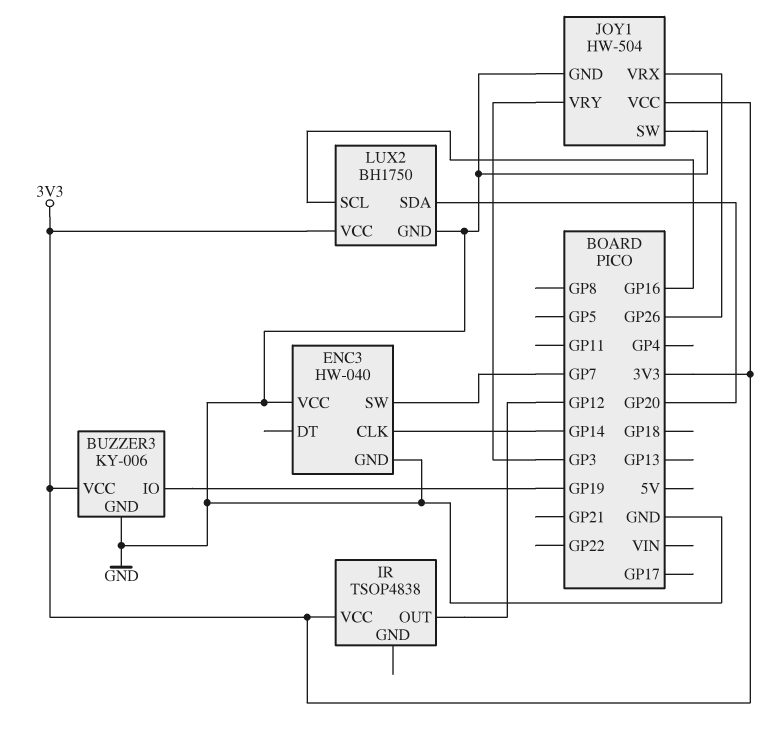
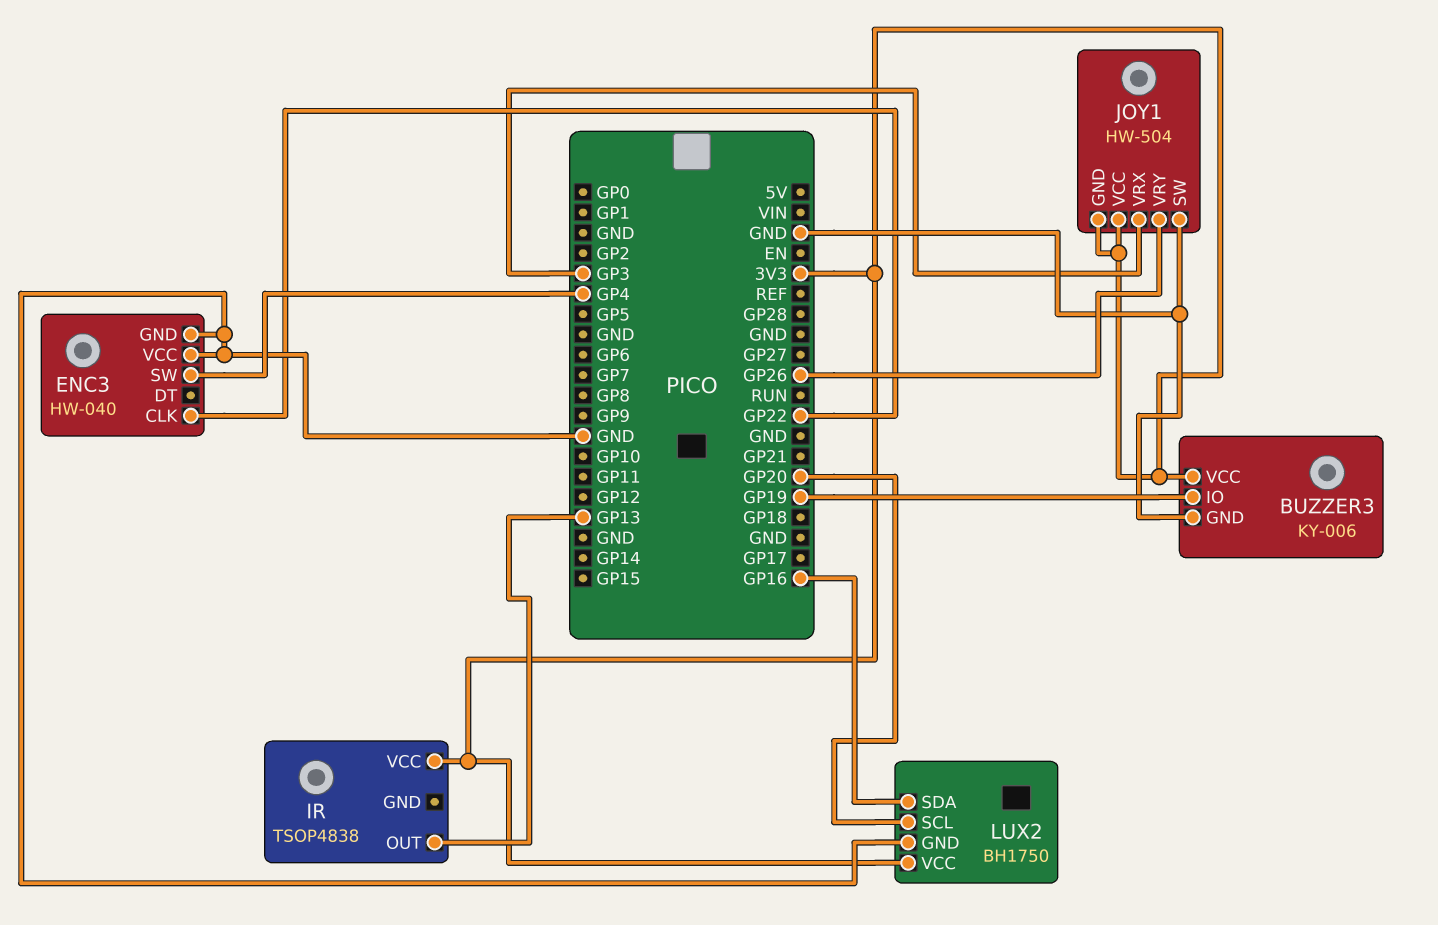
ENC3 pin CLK: GP14 -> GP22
ENC3 pin SW: GP7 -> GP4
IR pin OUT: GP12 -> GP13
JOY1 pin GND: GND -> 3V3
JOY1 pin VRX: GP26 -> GP3
JOY1 pin VRY: GP3 -> GP26
LUX2 pin SCL: GP16 -> GP20
LUX2 pin SDA: GP20 -> GP16

